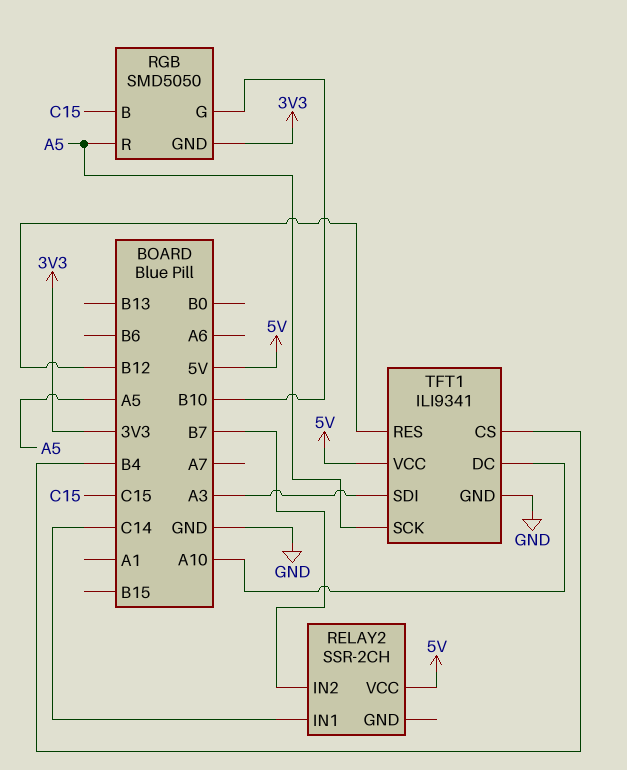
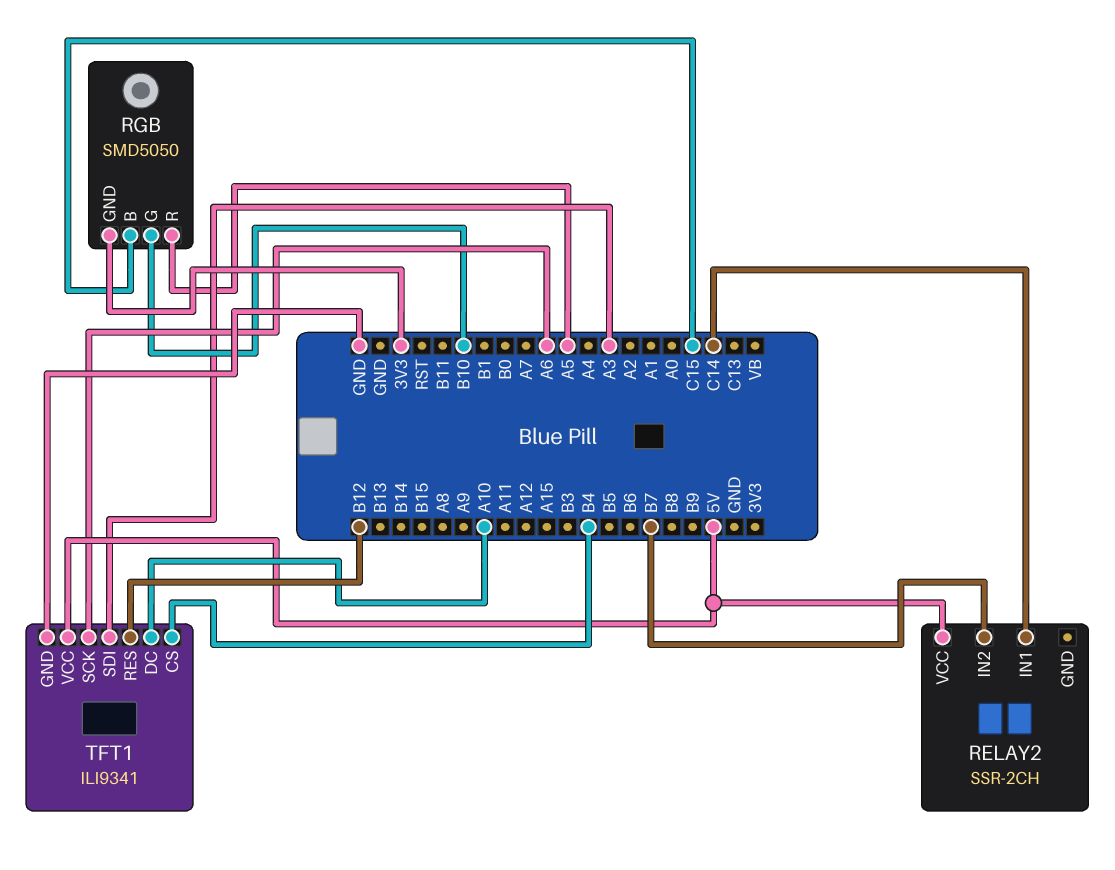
TFT1 pin SCK: A5 -> A6

